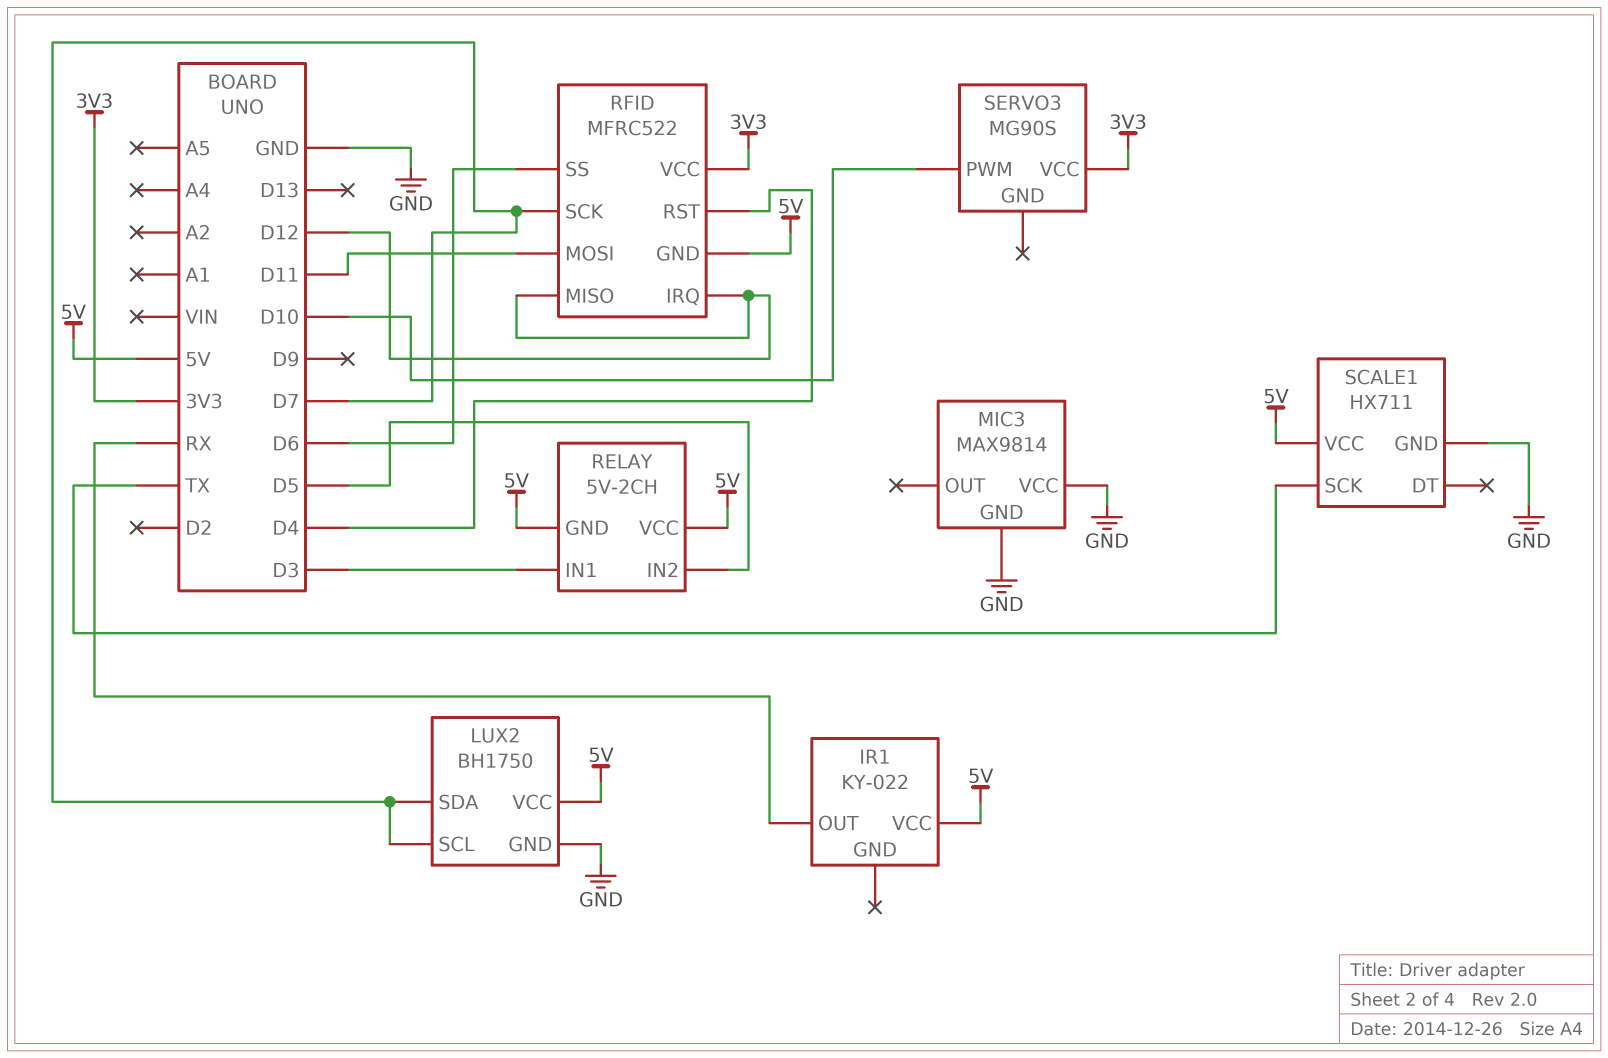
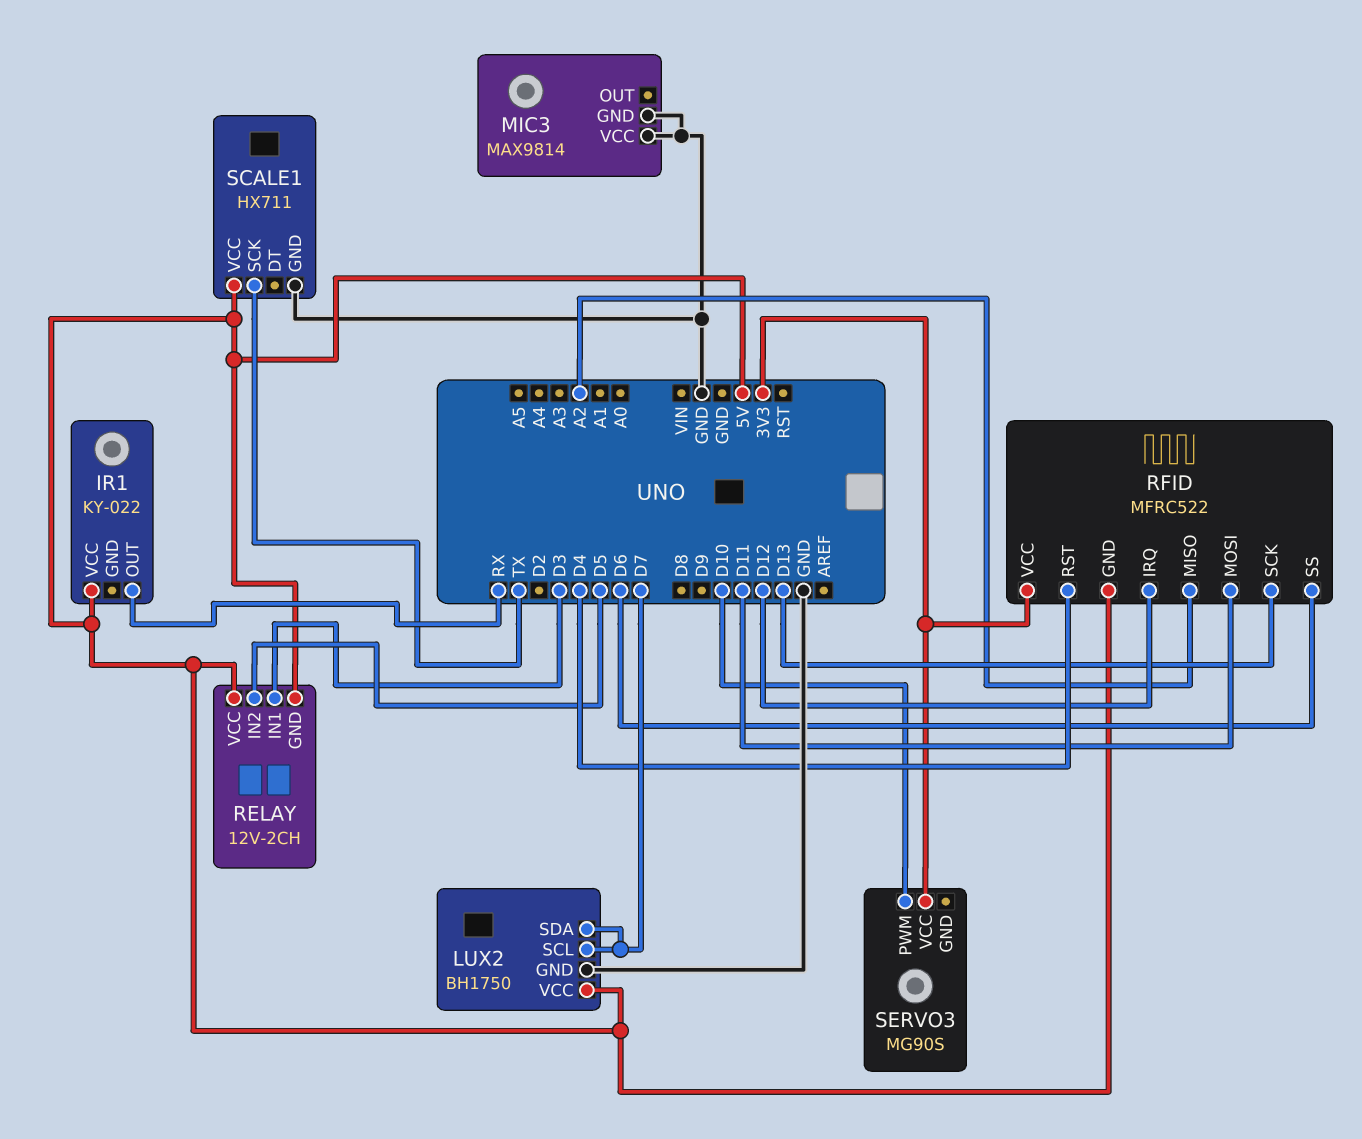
RELAY: 5V-2CH -> 12V-2CH
RFID pin MISO: D12 -> A2
RFID pin SCK: D7 -> D13

